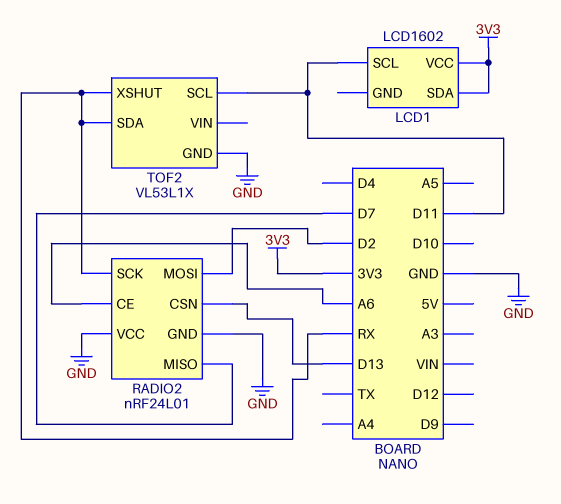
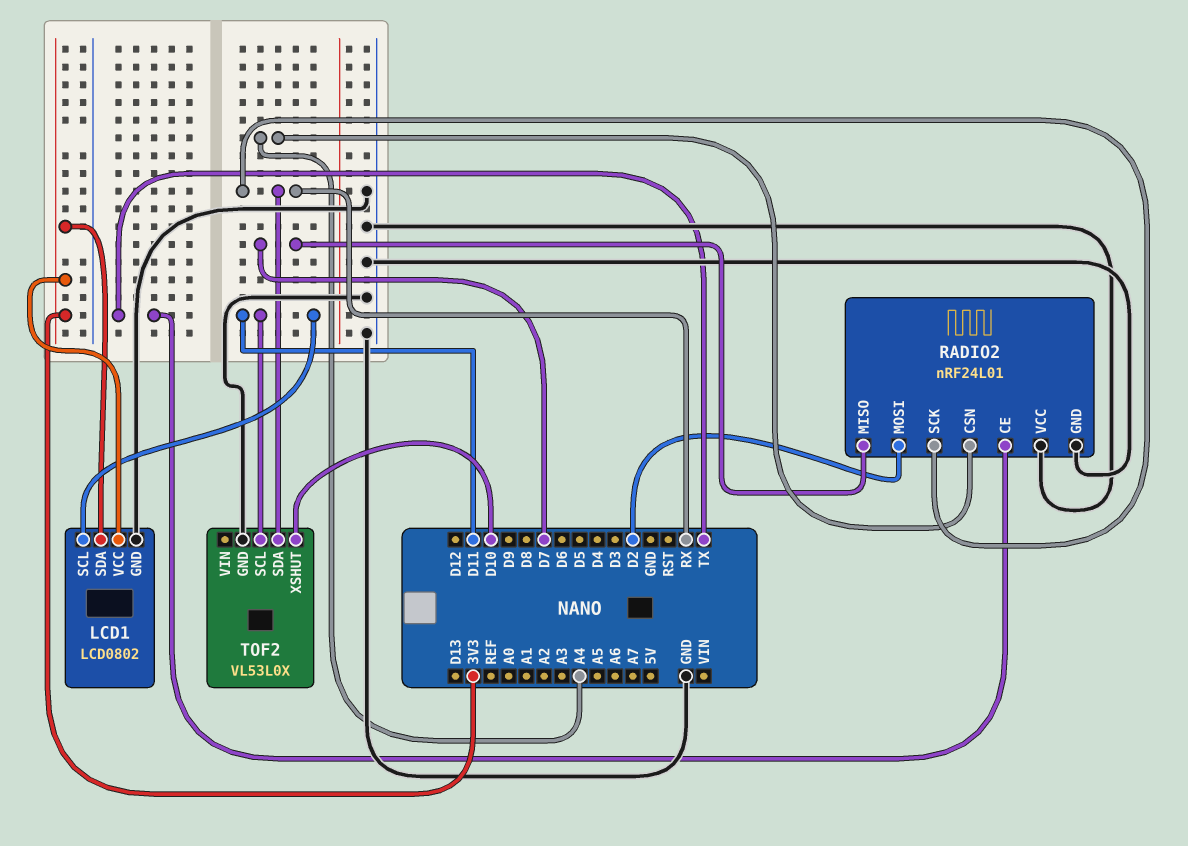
LCD1: LCD1602 -> LCD0802
LCD1 pin GND: none -> GND
RADIO2 pin CE: A6 -> TX
RADIO2 pin CSN: D13 -> A4
TOF2: VL53L1X -> VL53L0X
TOF2 pin XSHUT: RX -> D10

